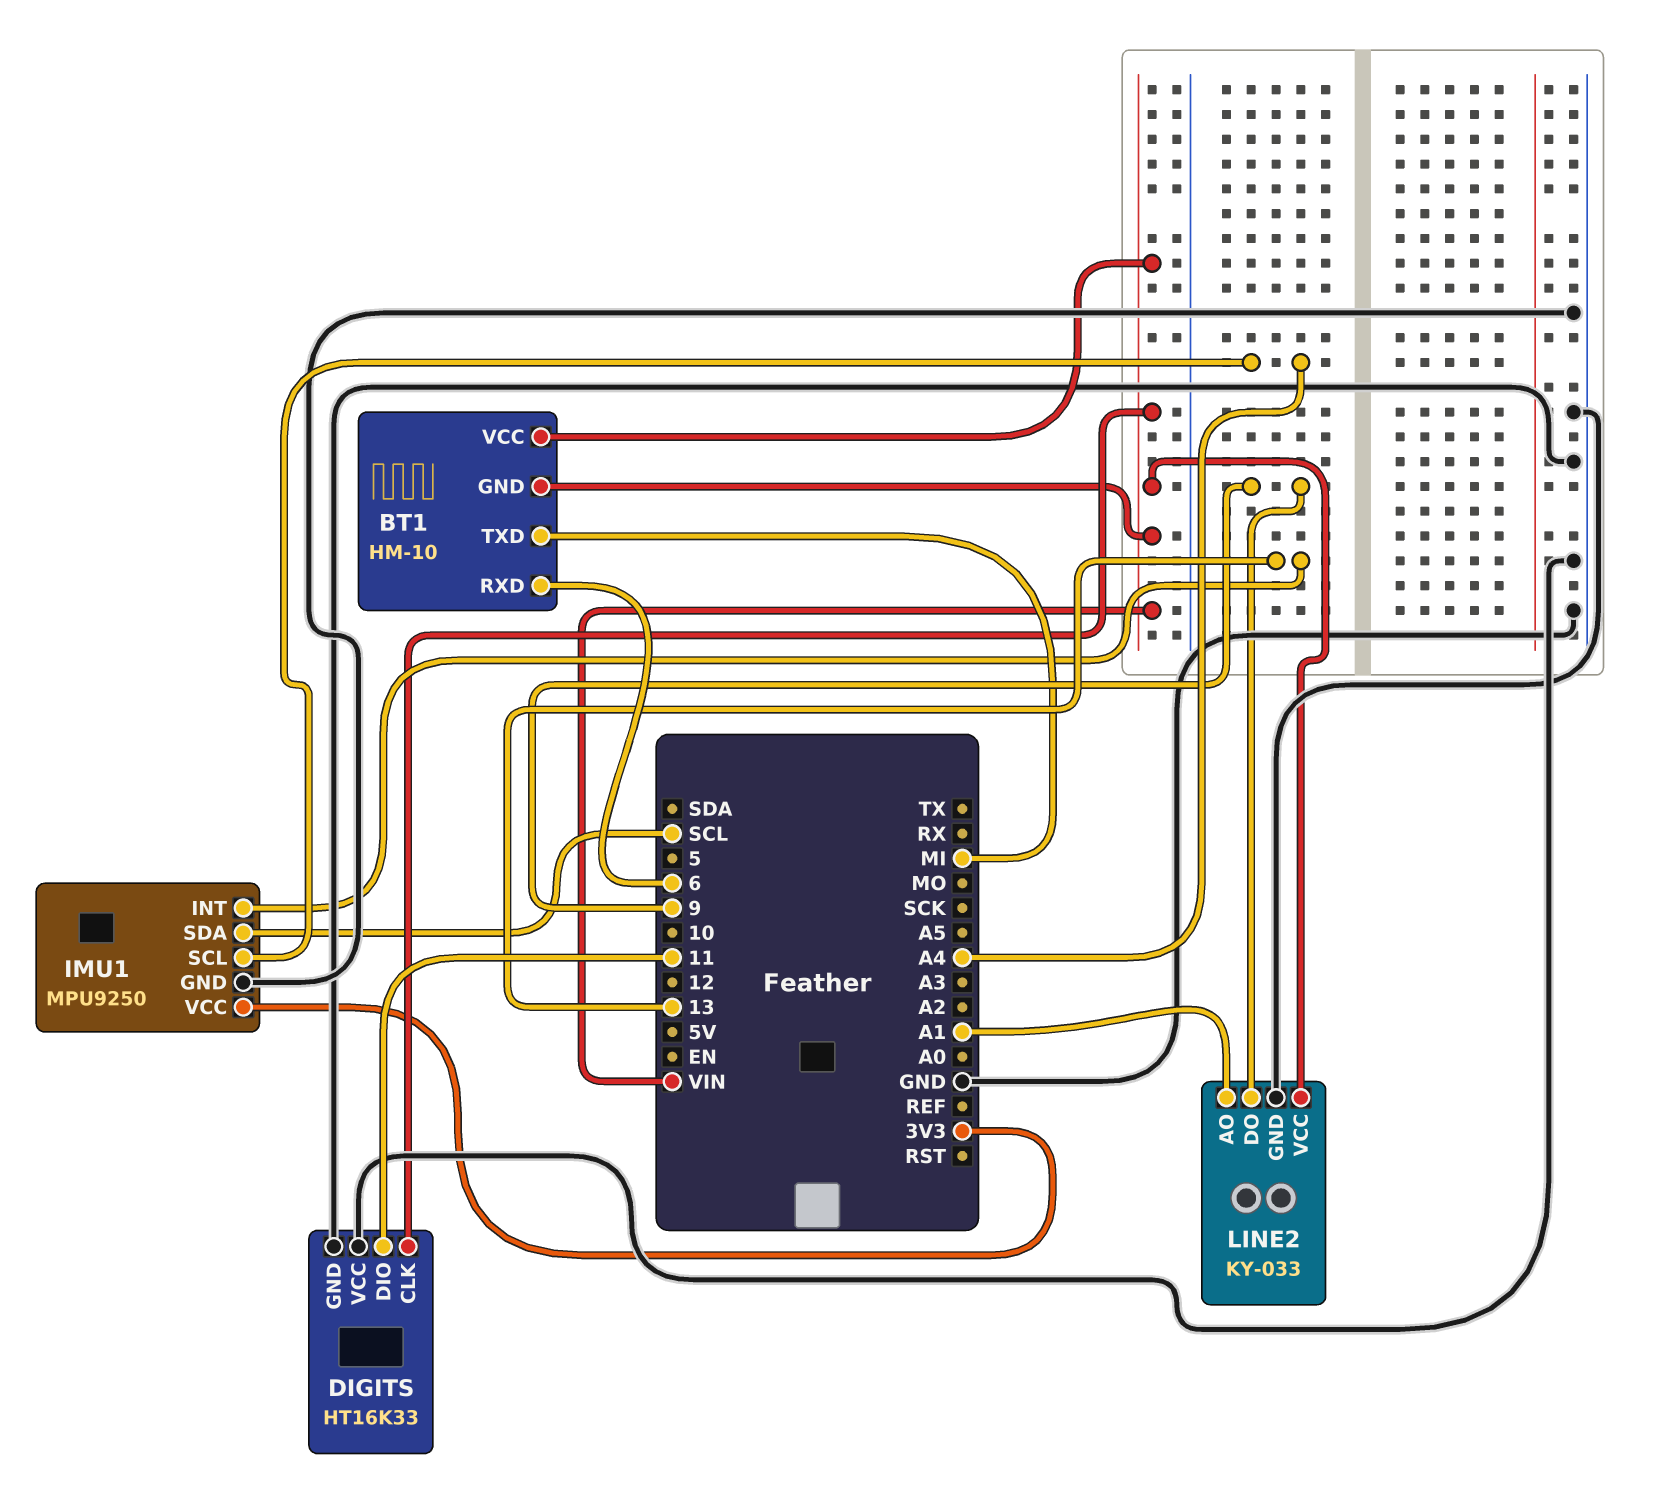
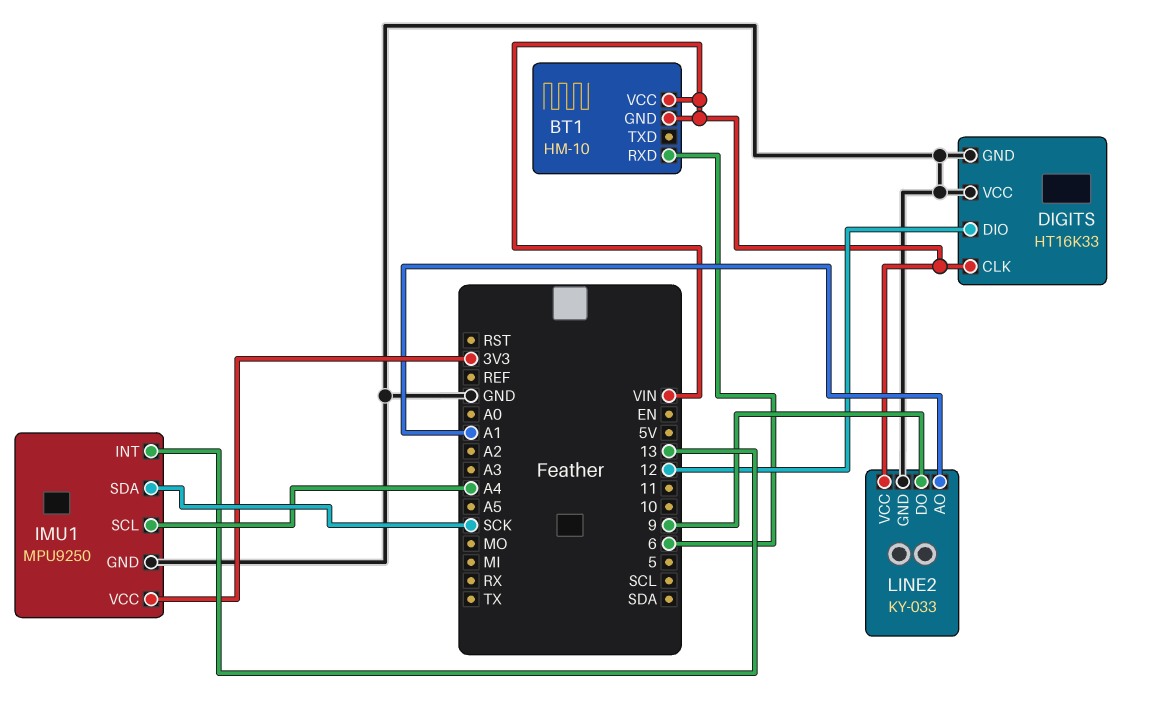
BT1 pin TXD: MI -> none
DIGITS pin DIO: 11 -> 12
IMU1 pin SDA: SCL -> SCK

